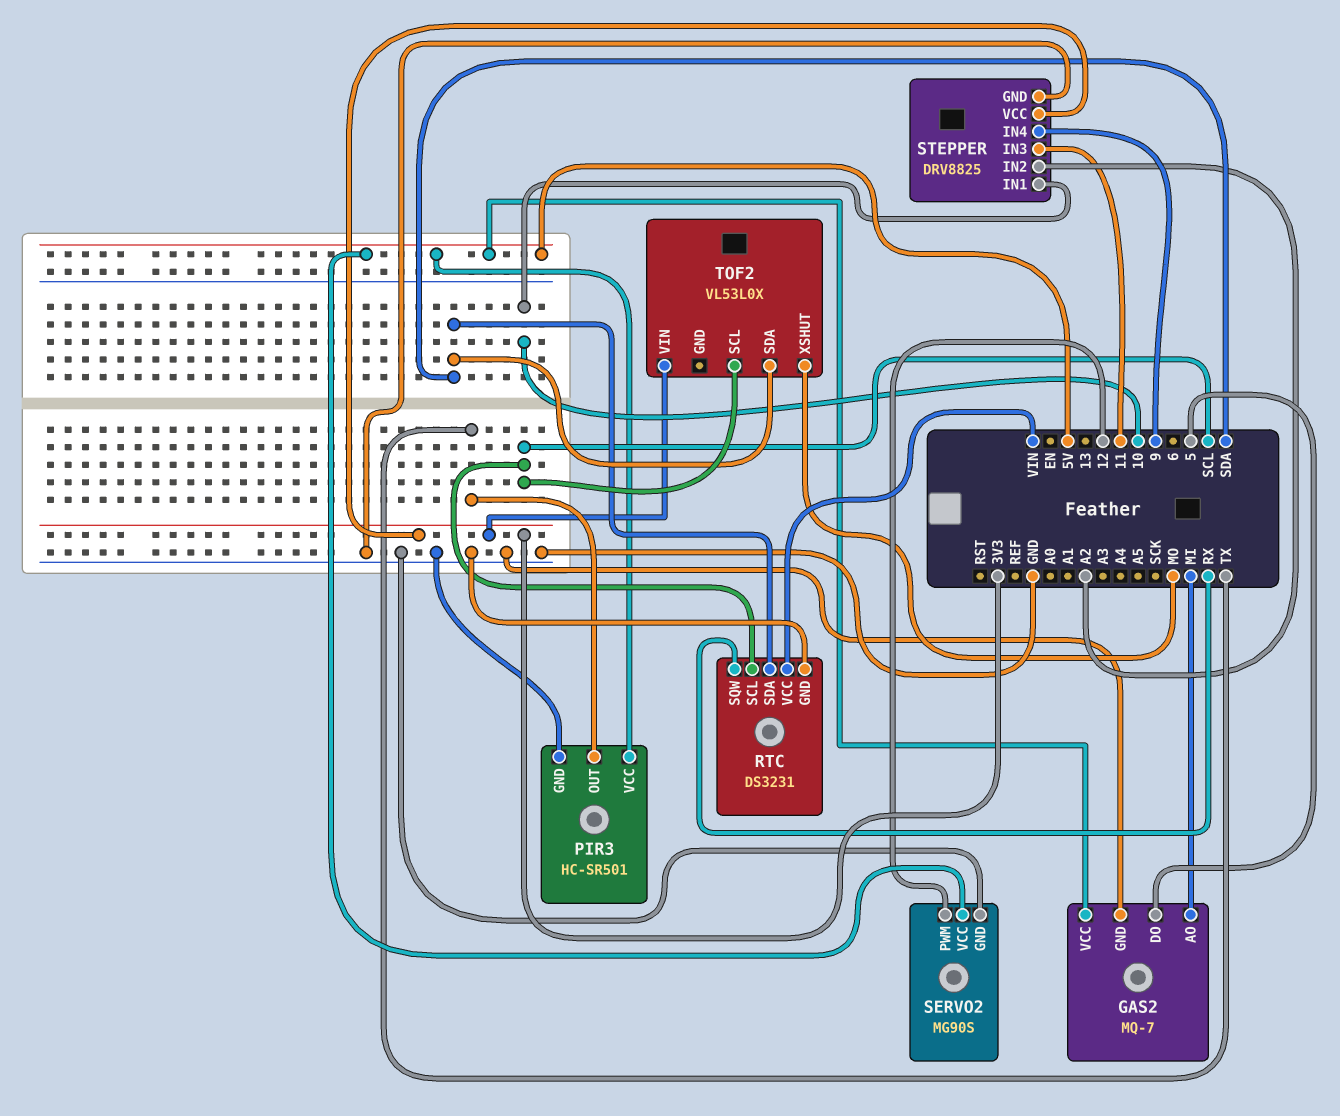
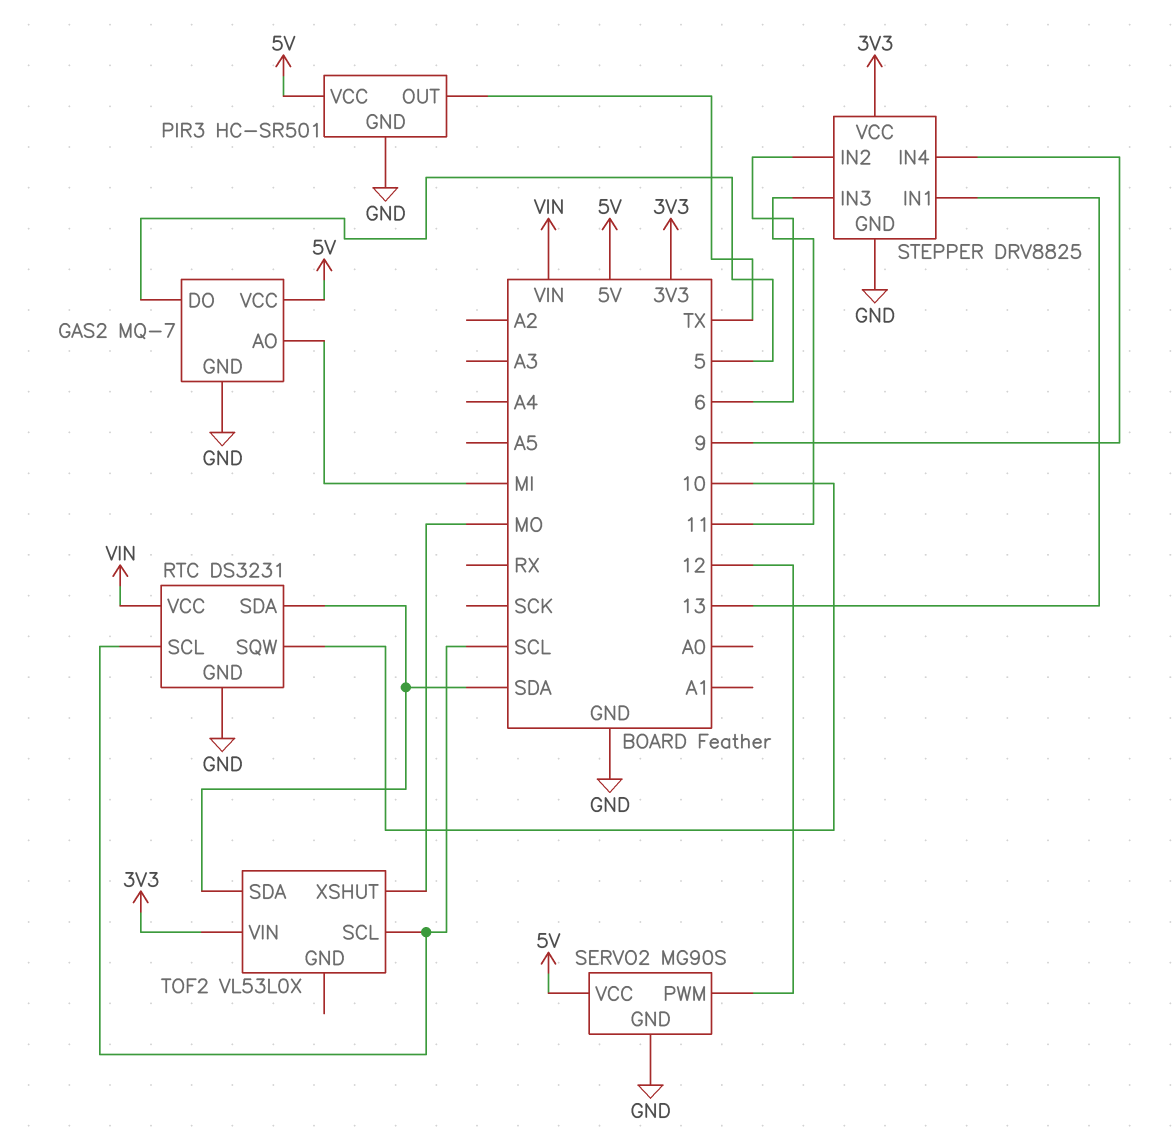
RTC pin SQW: RX -> 10
STEPPER pin IN1: 10 -> 13
STEPPER pin IN2: A2 -> 6

